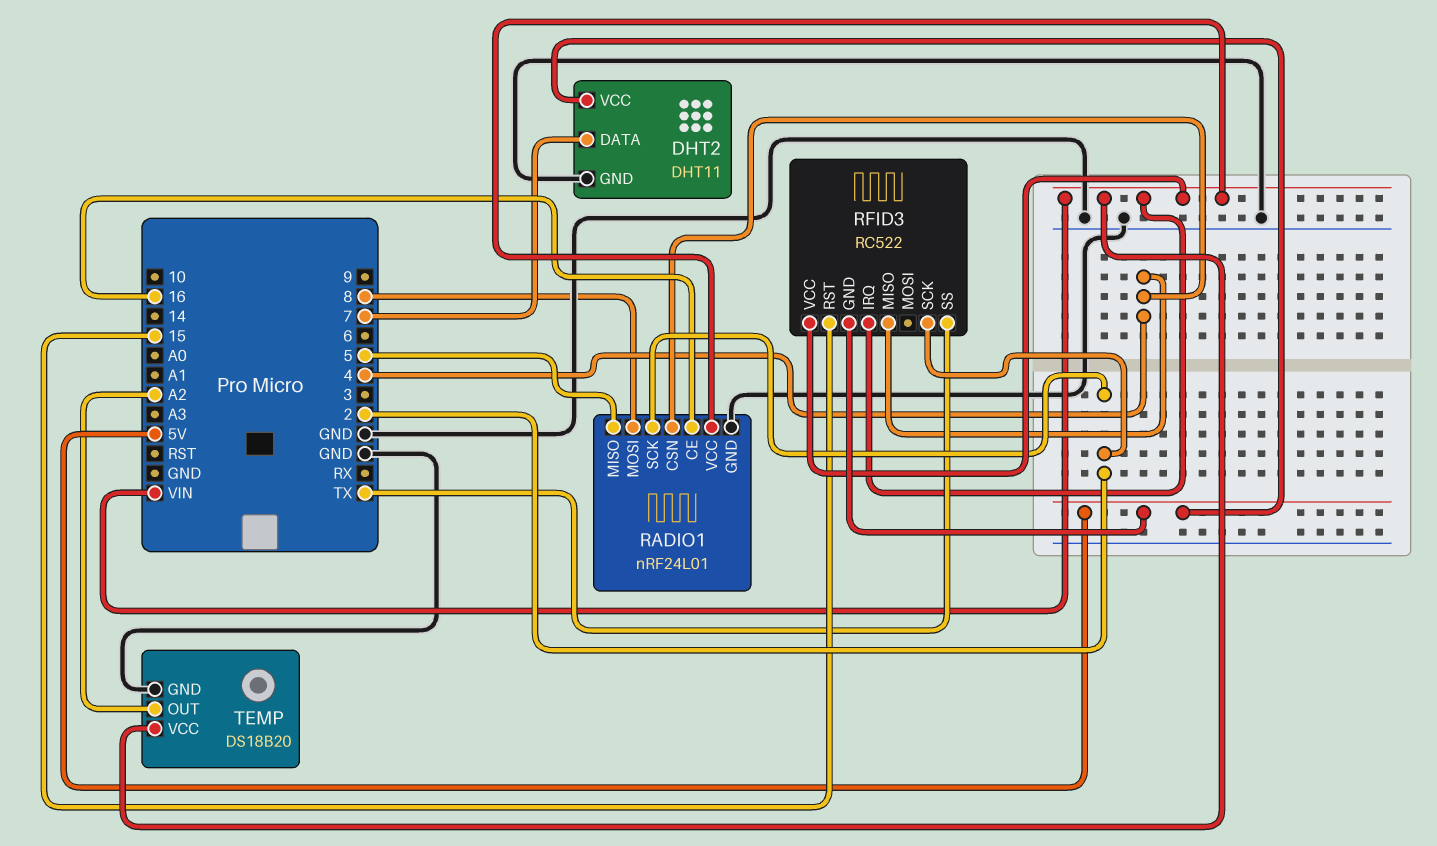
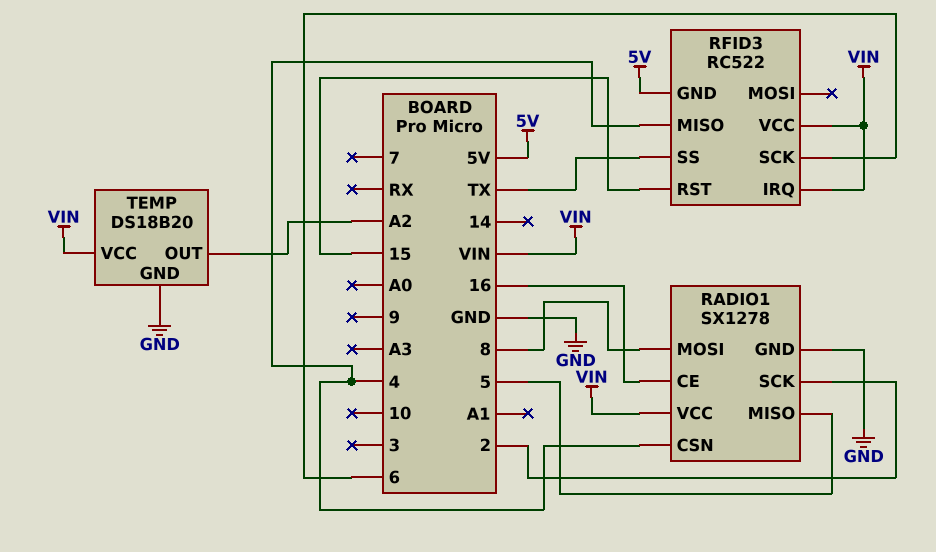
DHT2: DHT11 -> none
DHT2 pin DATA: 7 -> none
DHT2 pin GND: GND -> none
DHT2 pin VCC: 5V -> none
RADIO1: nRF24L01 -> SX1278
RFID3 pin SCK: 2 -> 6

